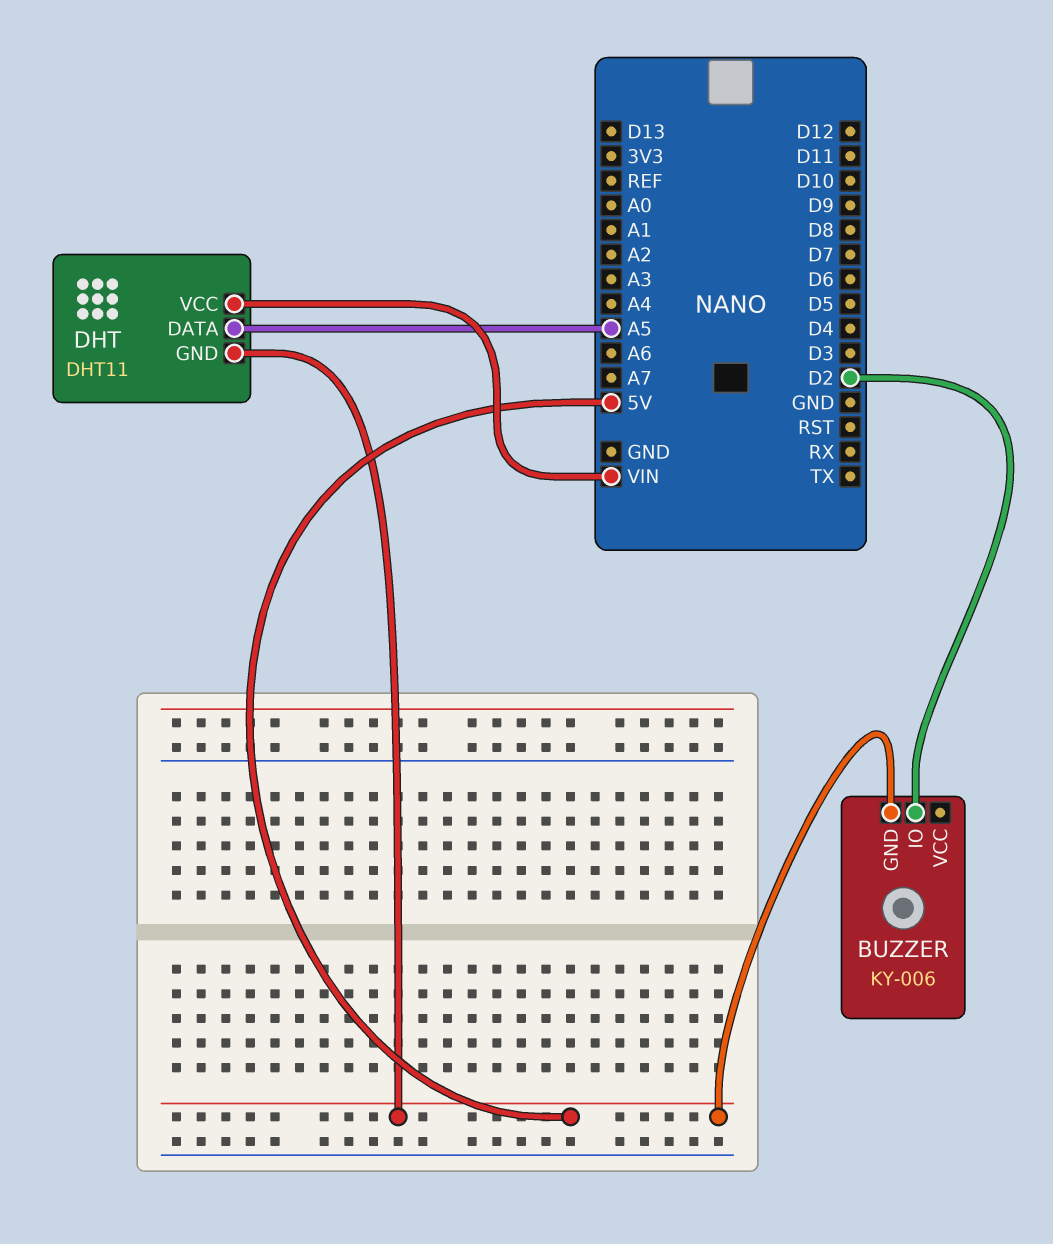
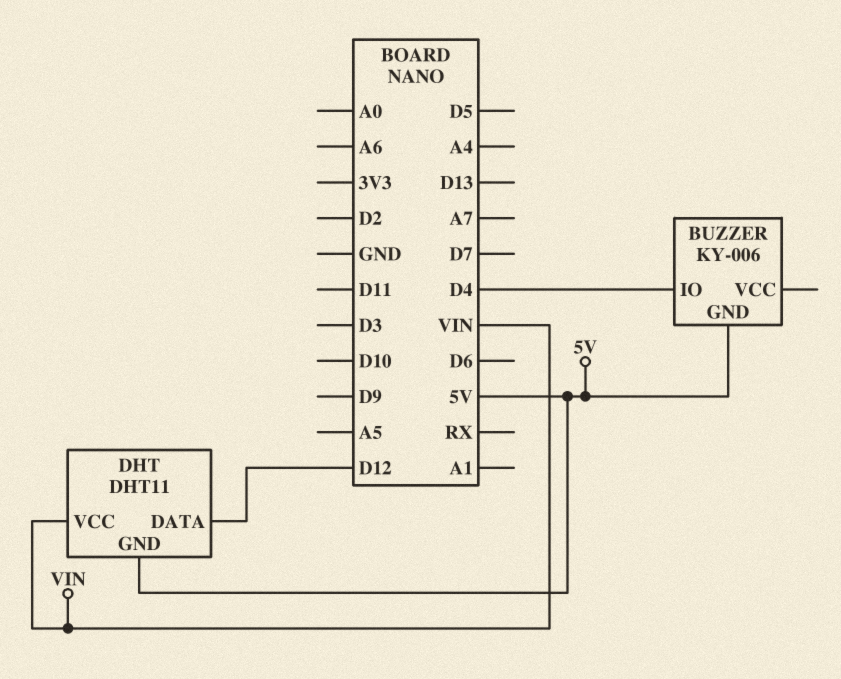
BUZZER pin IO: D2 -> D4
DHT pin DATA: A5 -> D12

